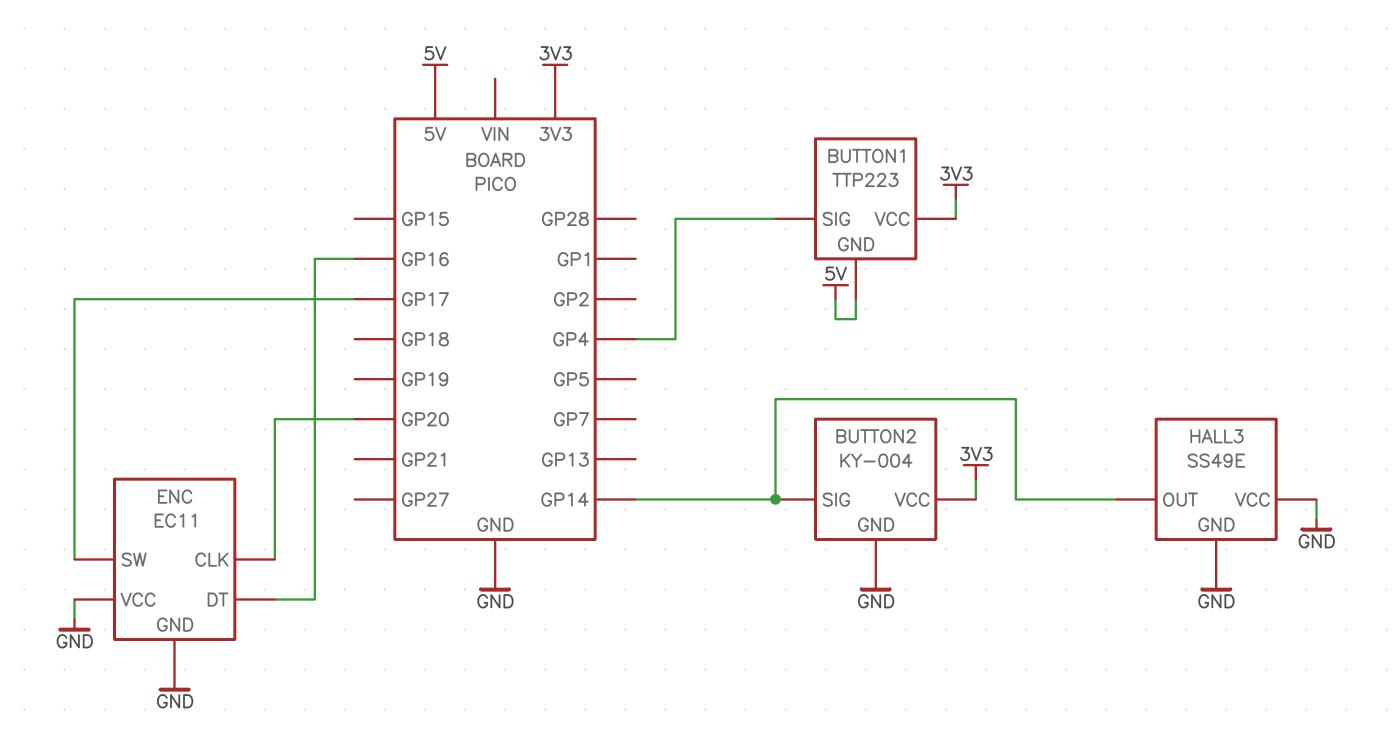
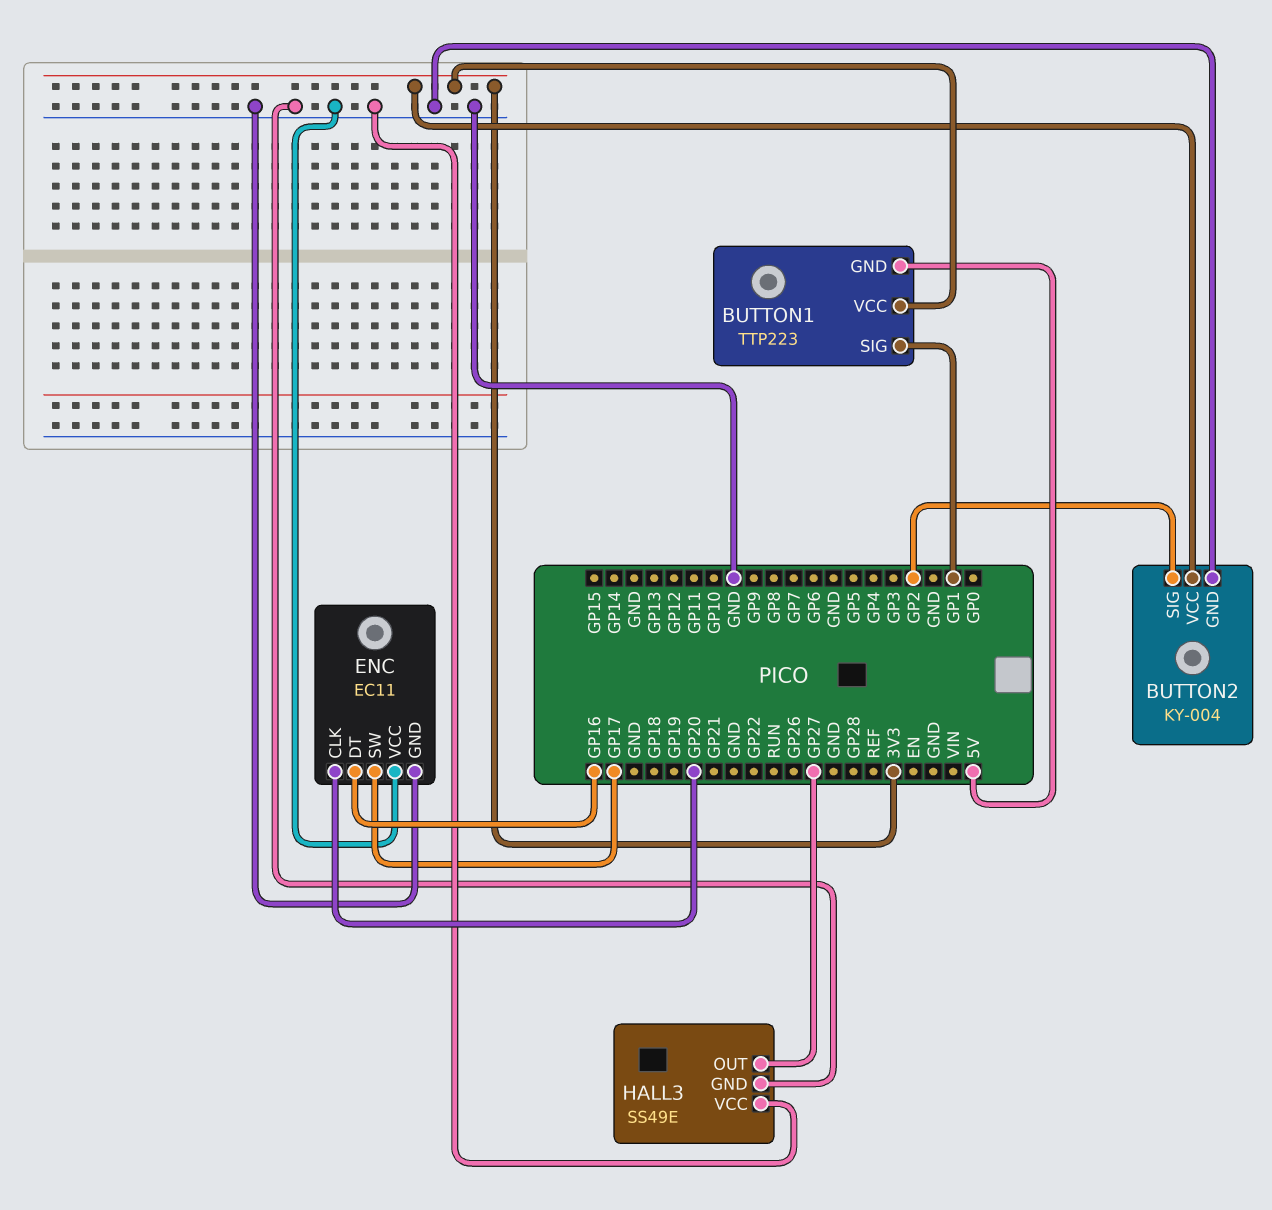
BUTTON1 pin SIG: GP4 -> GP1
BUTTON2 pin SIG: GP14 -> GP2
HALL3 pin OUT: GP14 -> GP27

